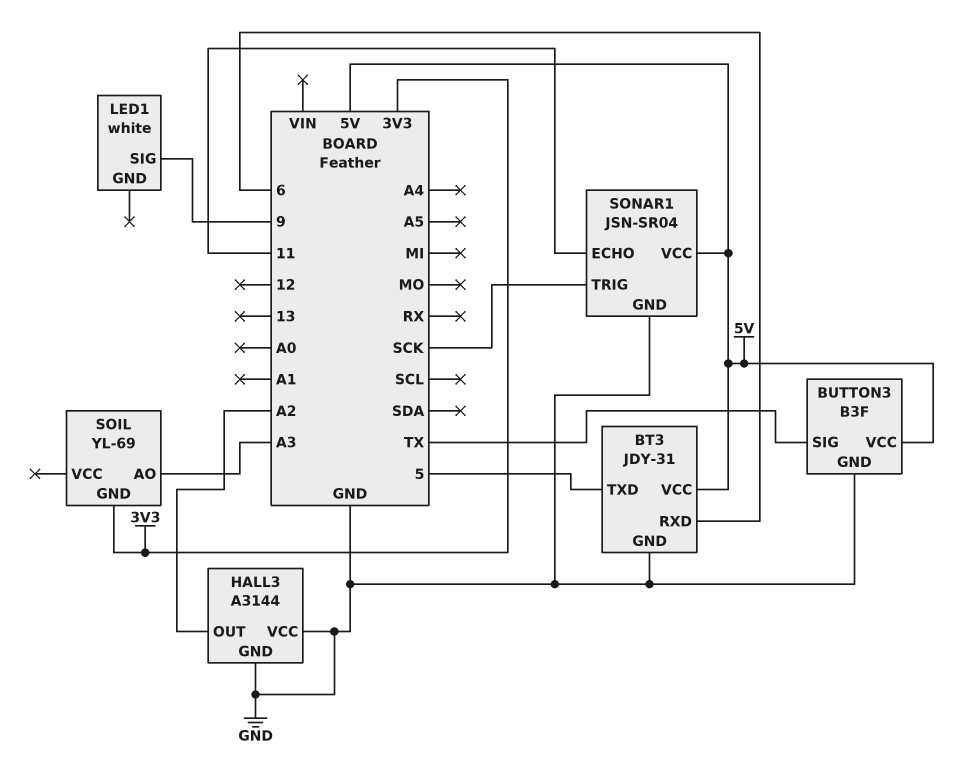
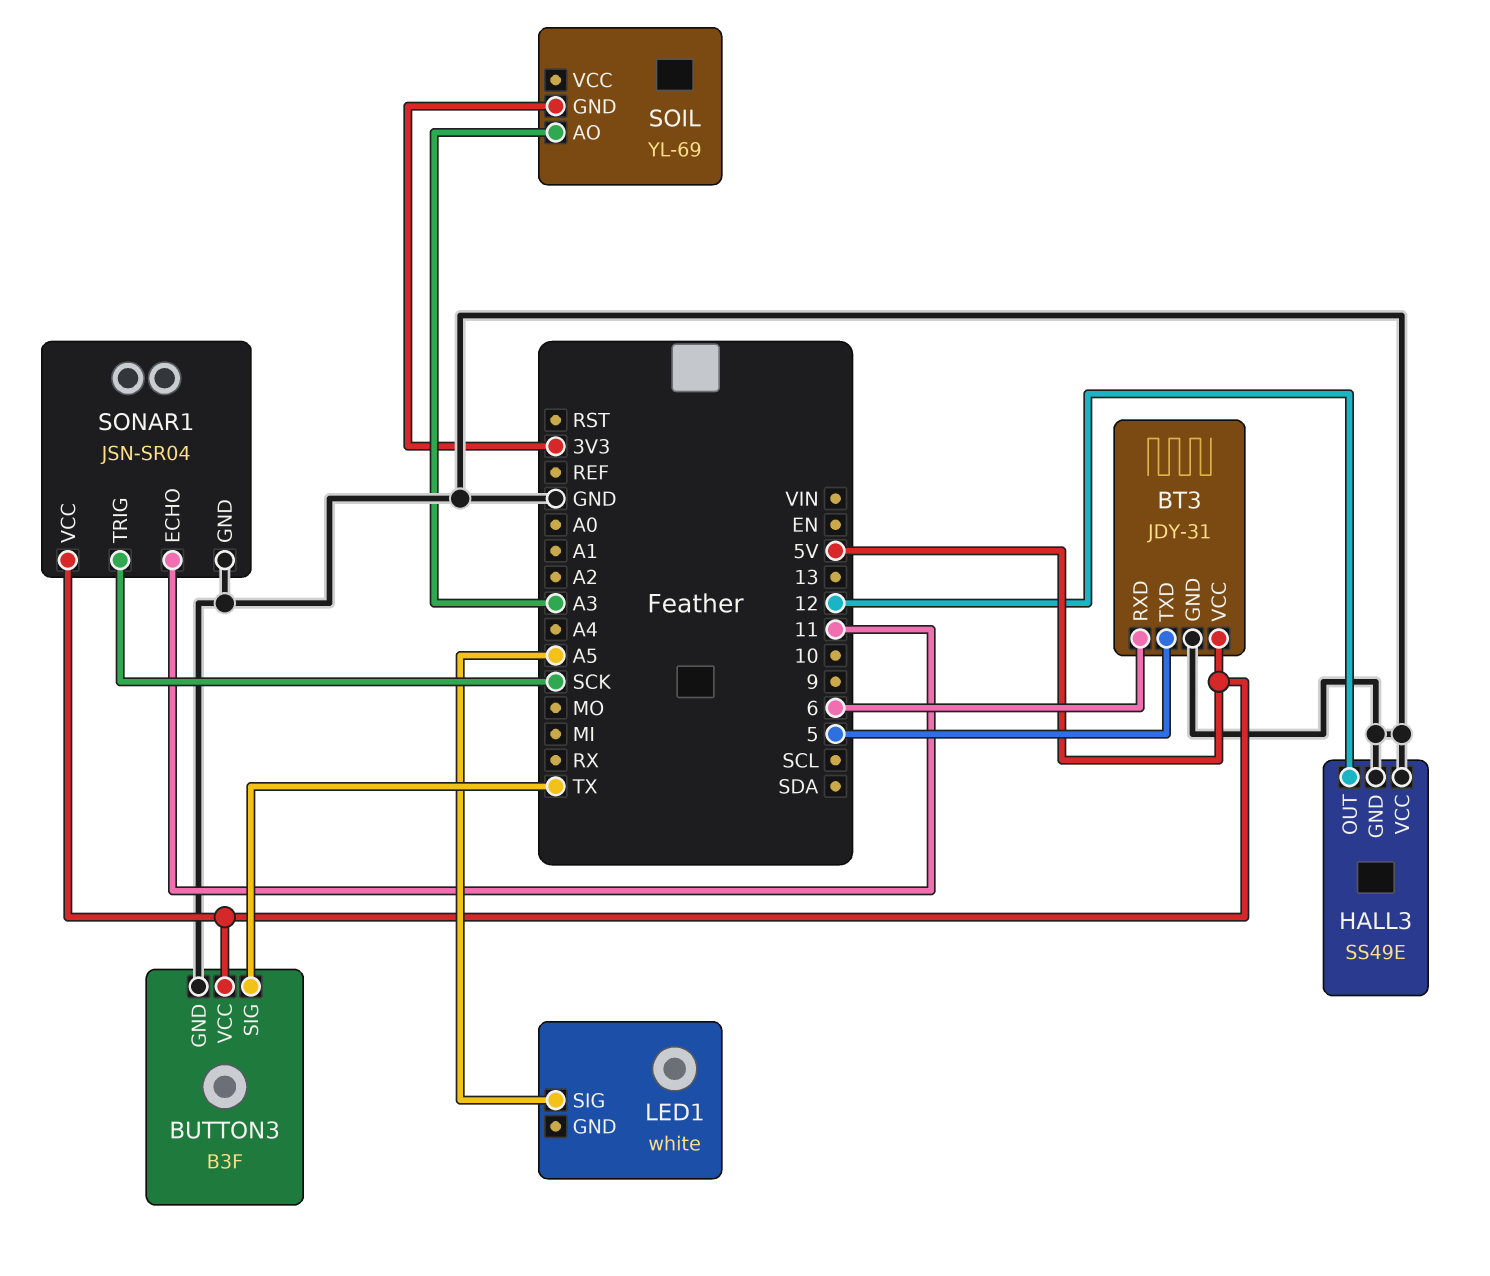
HALL3: A3144 -> SS49E
HALL3 pin OUT: A2 -> 12
LED1 pin SIG: 9 -> A5

